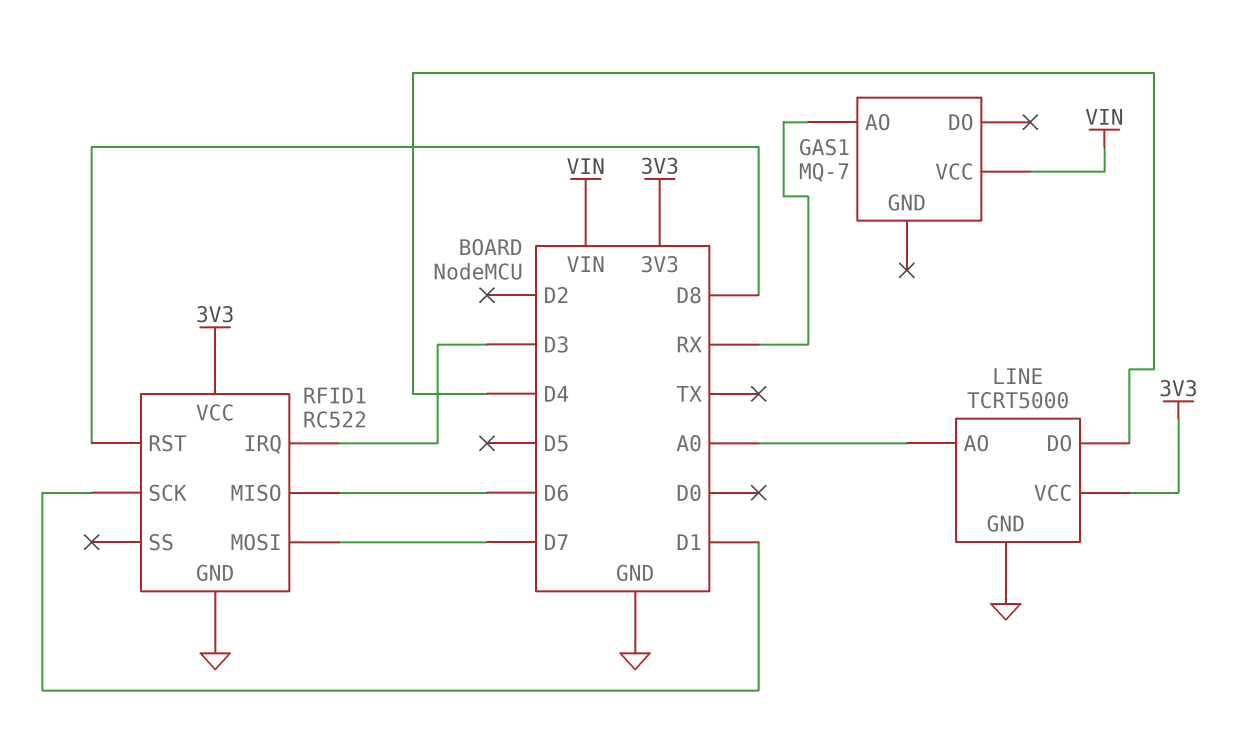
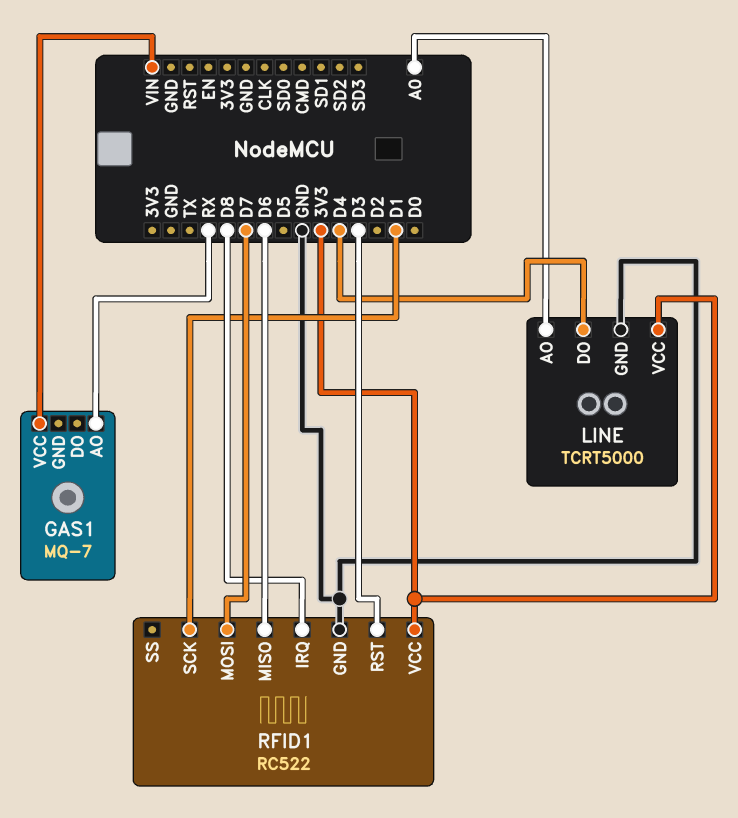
RFID1 pin IRQ: D3 -> D8
RFID1 pin RST: D8 -> D3

